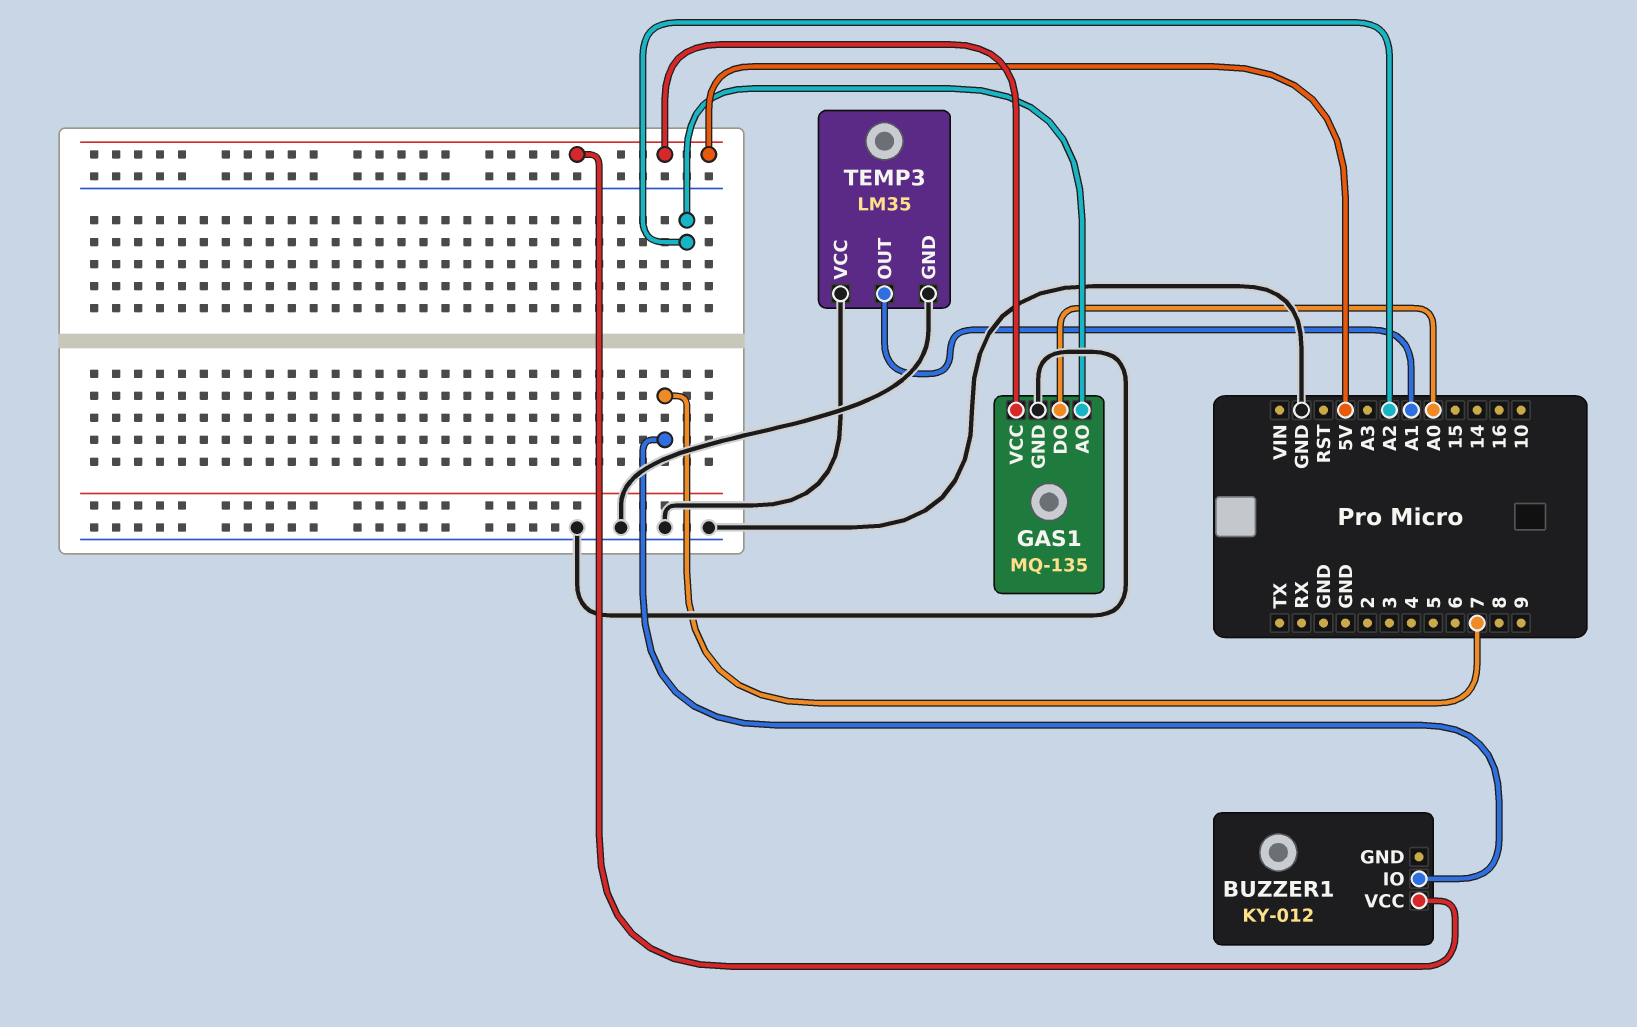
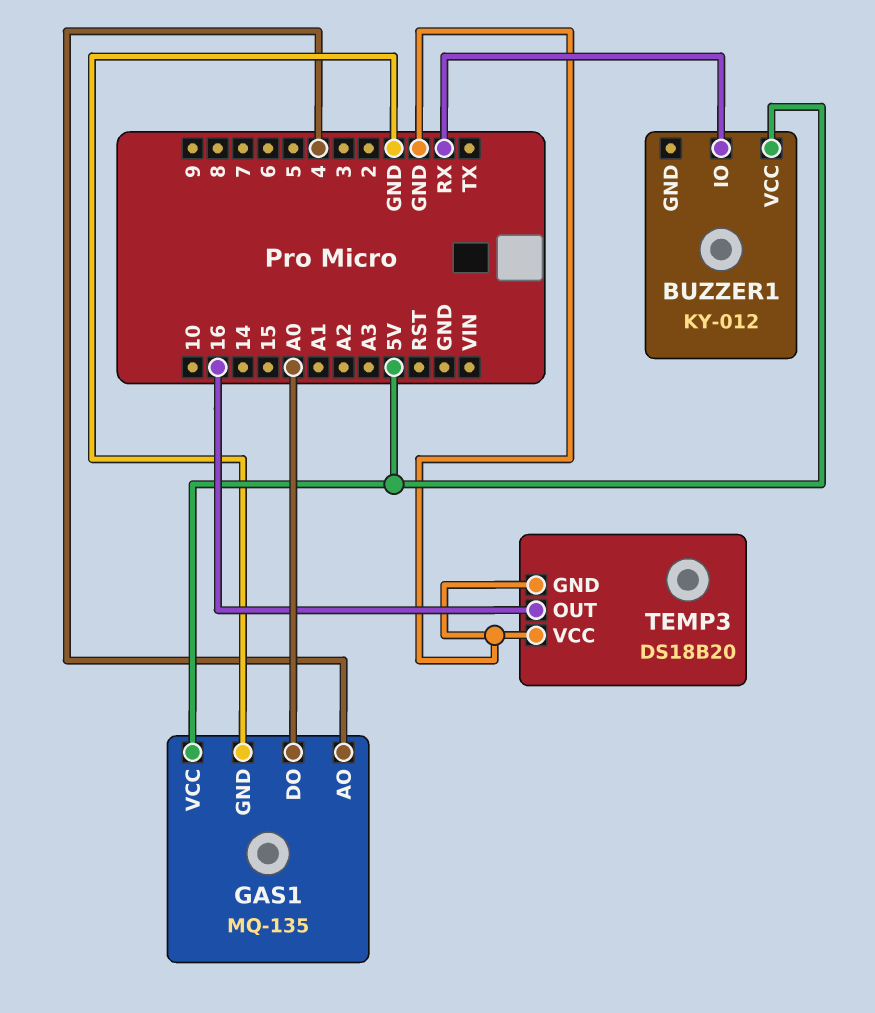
BUZZER1 pin IO: 7 -> RX
GAS1 pin AO: A2 -> 4
TEMP3: LM35 -> DS18B20
TEMP3 pin OUT: A1 -> 16

